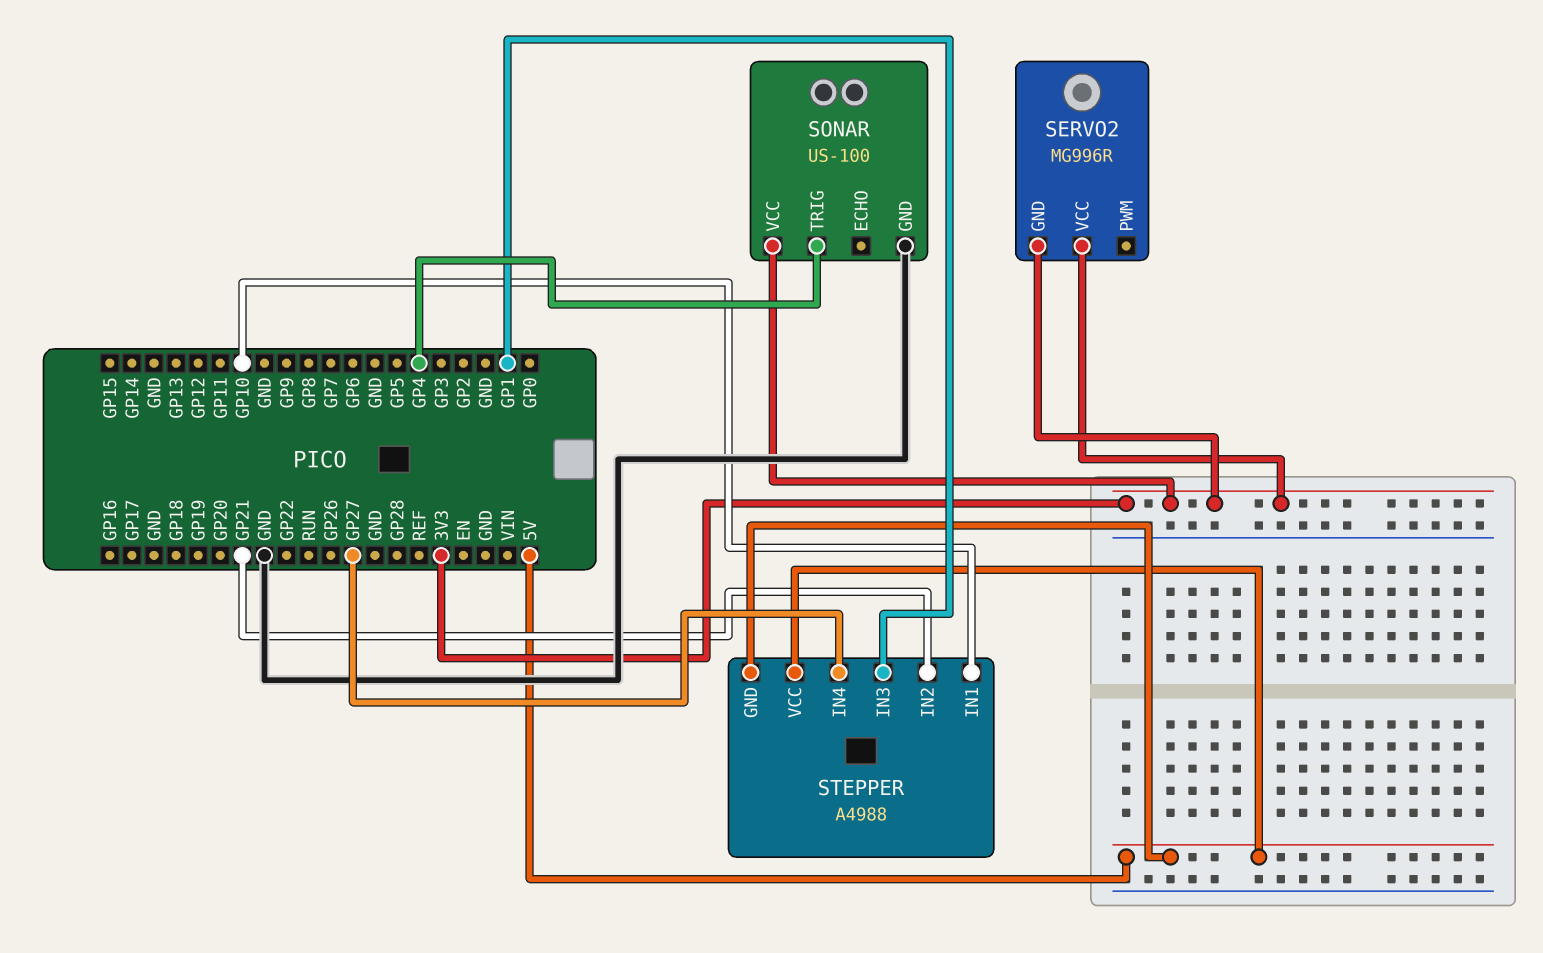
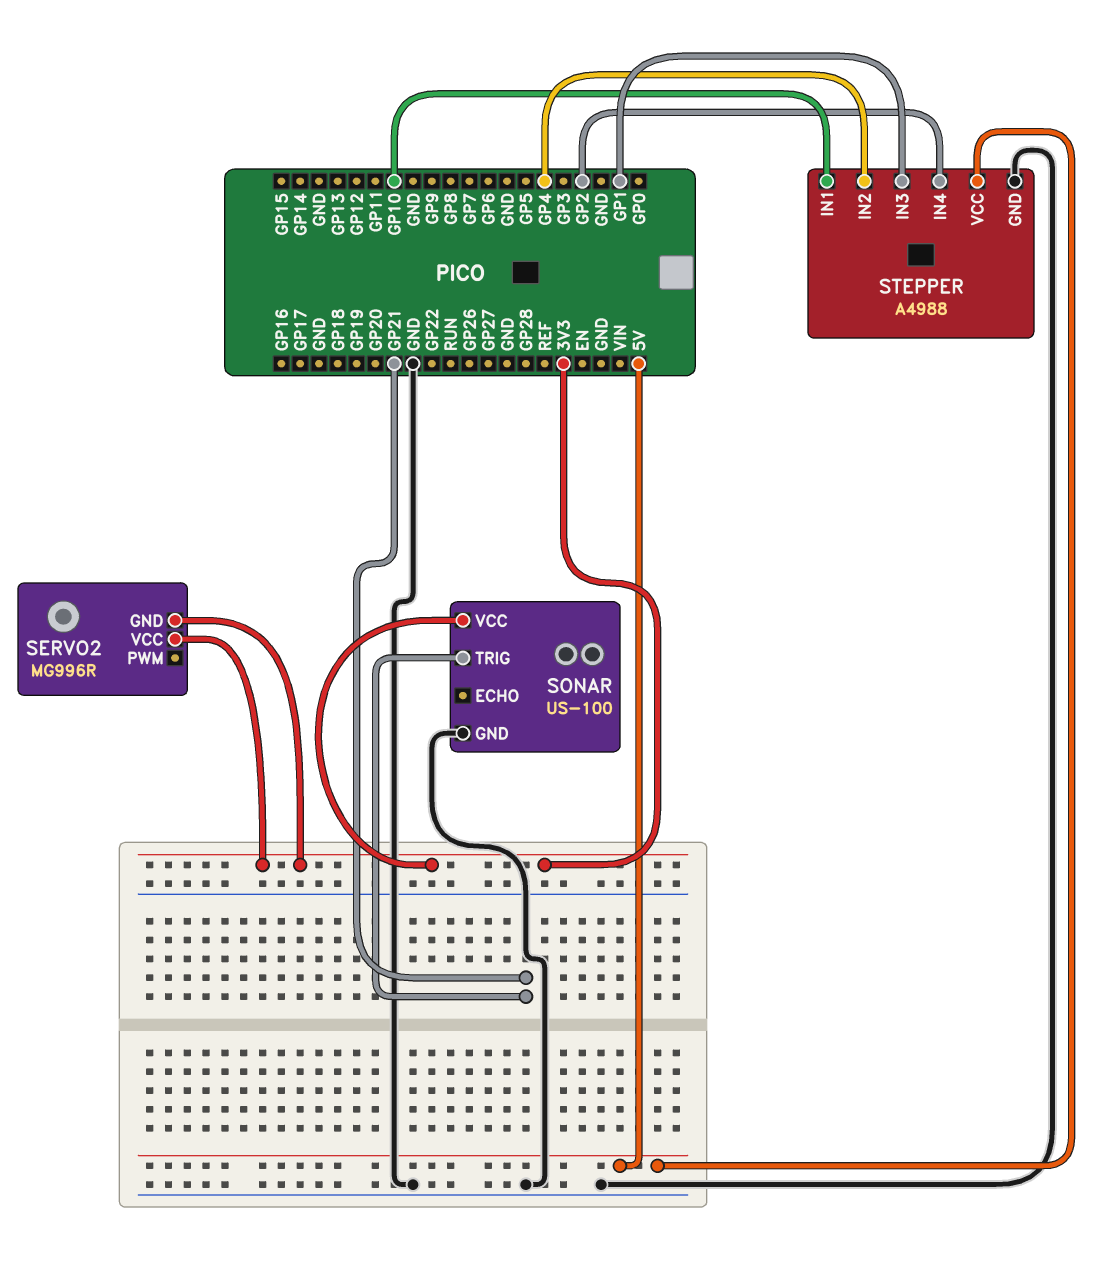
SONAR pin TRIG: GP4 -> GP21
STEPPER pin GND: 5V -> GND
STEPPER pin IN2: GP21 -> GP4
STEPPER pin IN4: GP27 -> GP2

